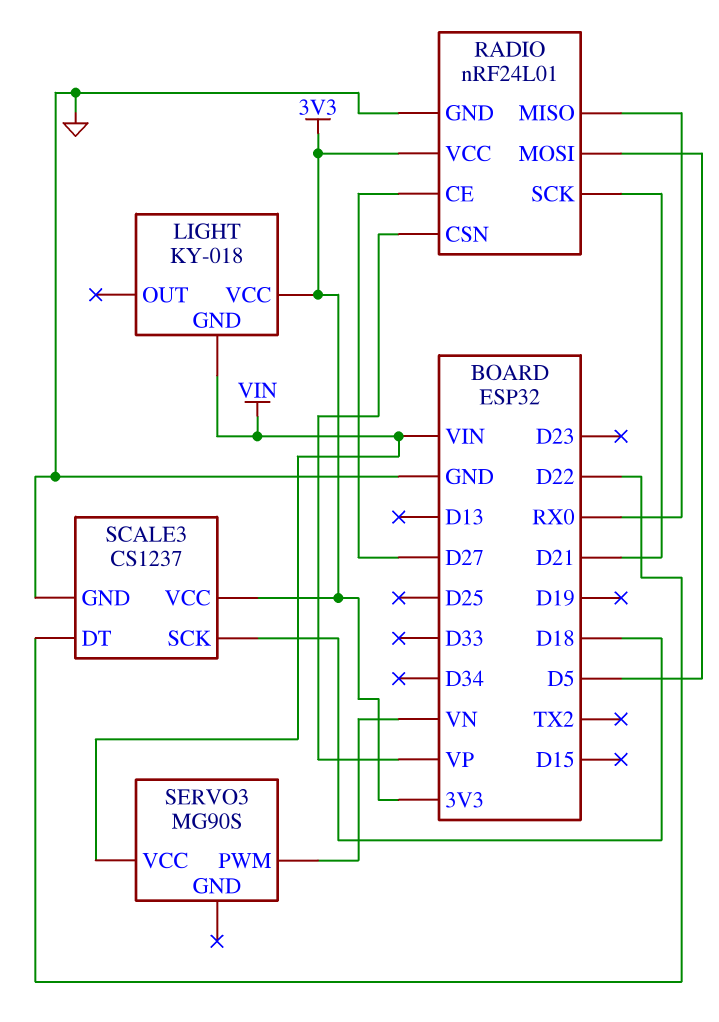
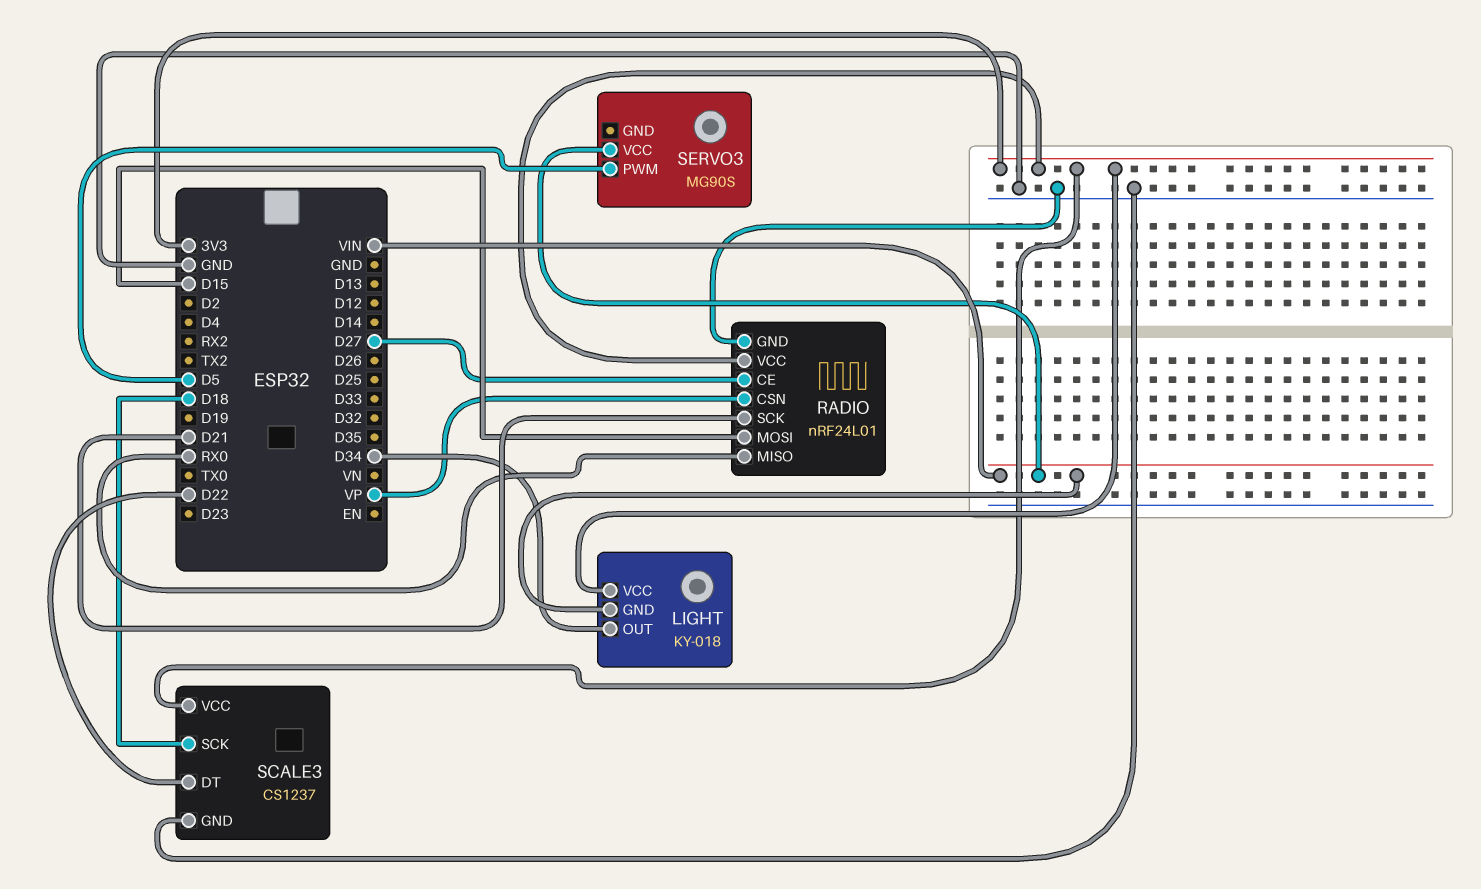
LIGHT pin OUT: none -> D34
RADIO pin MOSI: D5 -> D15
SERVO3 pin PWM: VN -> D5

